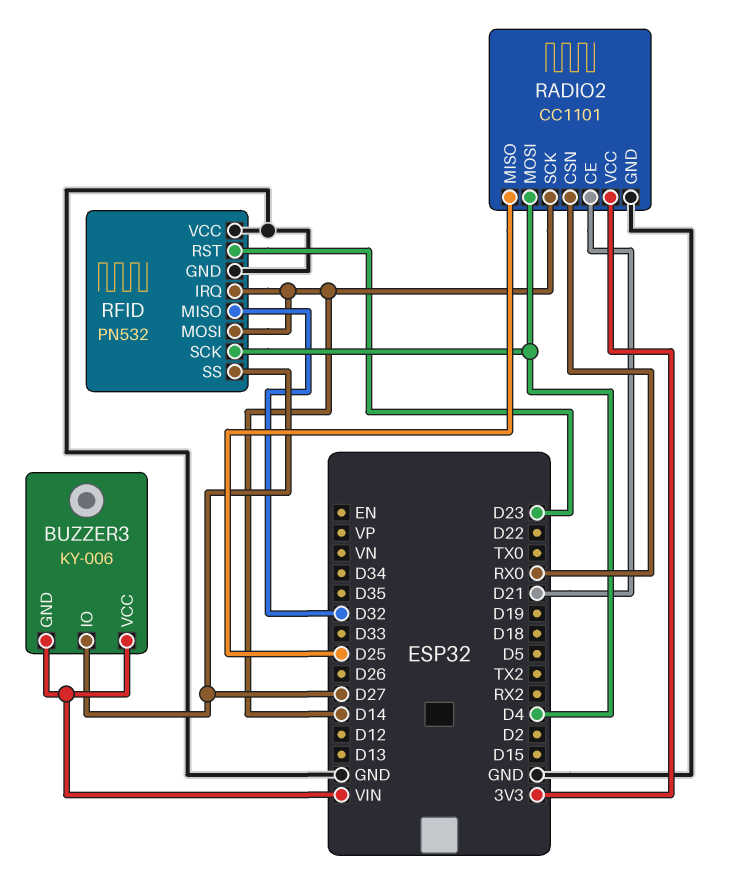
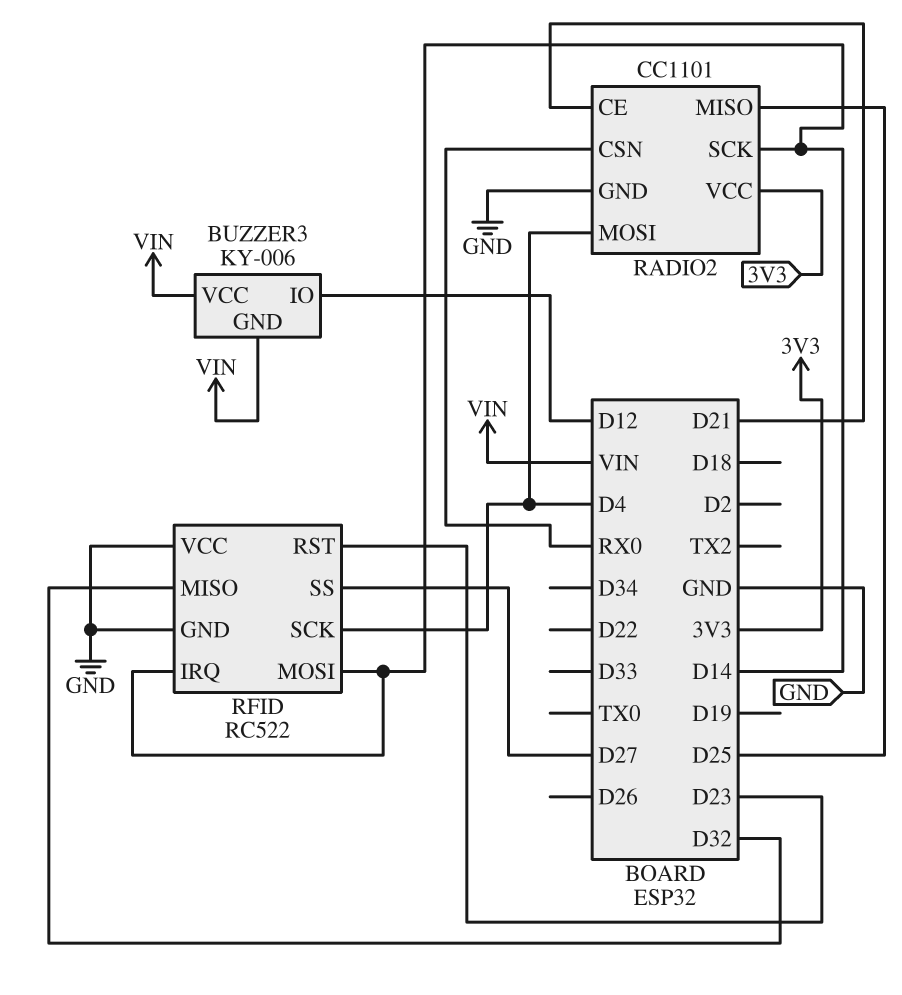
BUZZER3 pin IO: D27 -> D12
RFID: PN532 -> RC522

